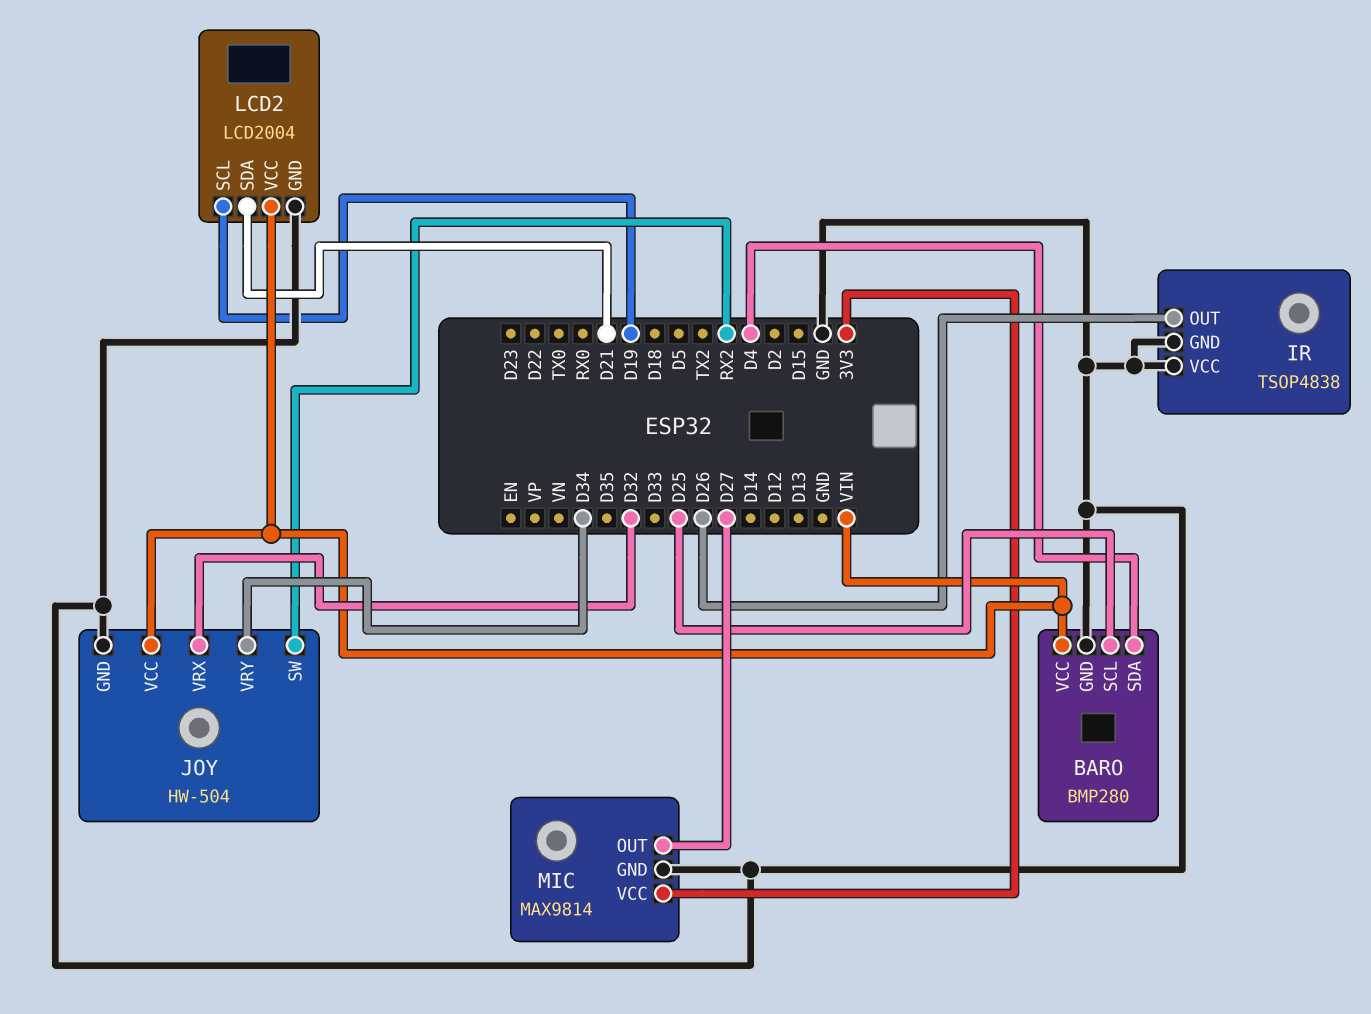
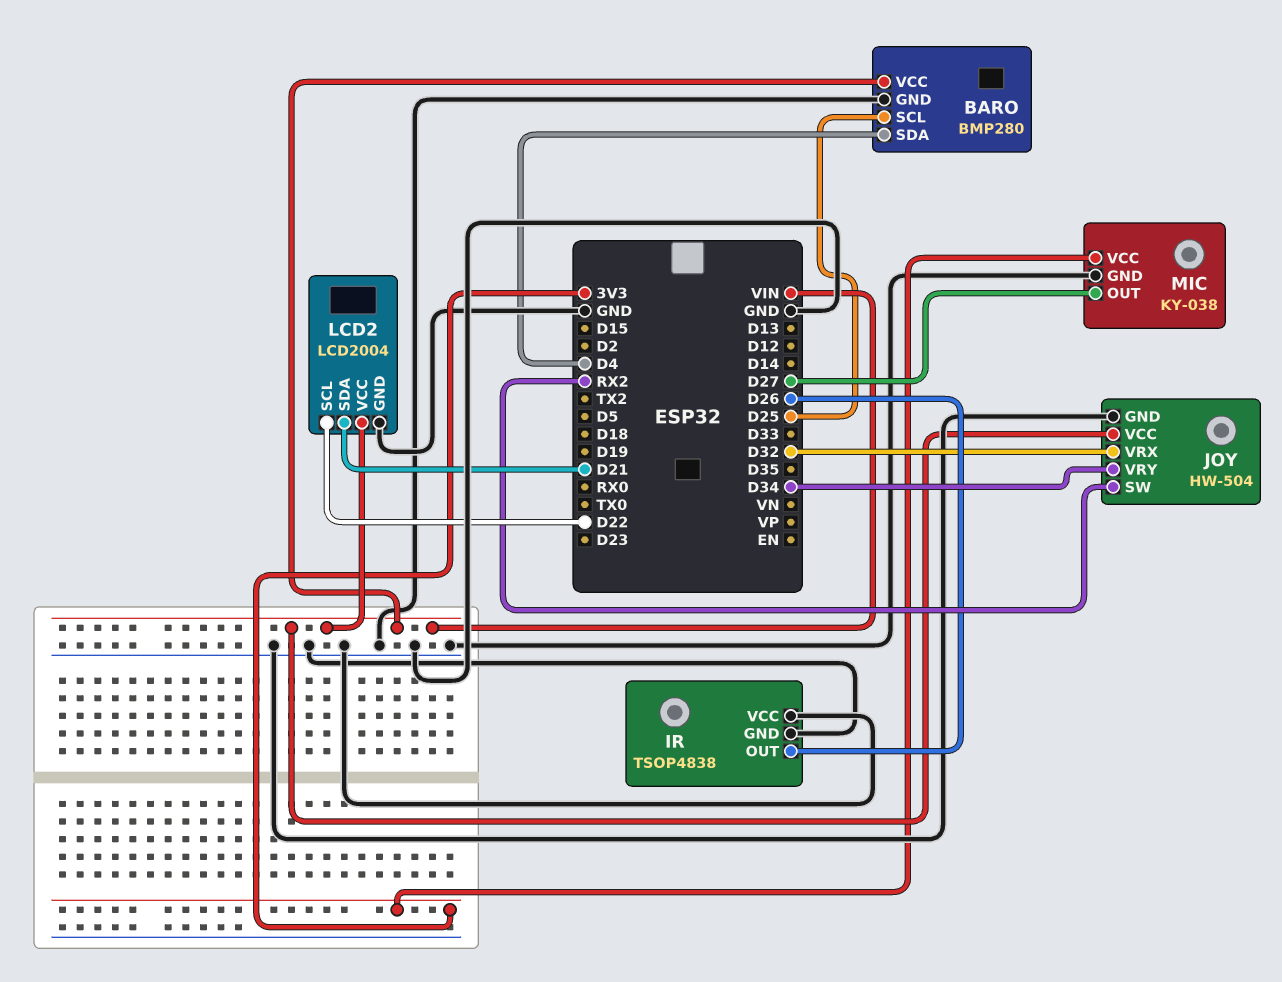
LCD2 pin SCL: D19 -> D22
MIC: MAX9814 -> KY-038

